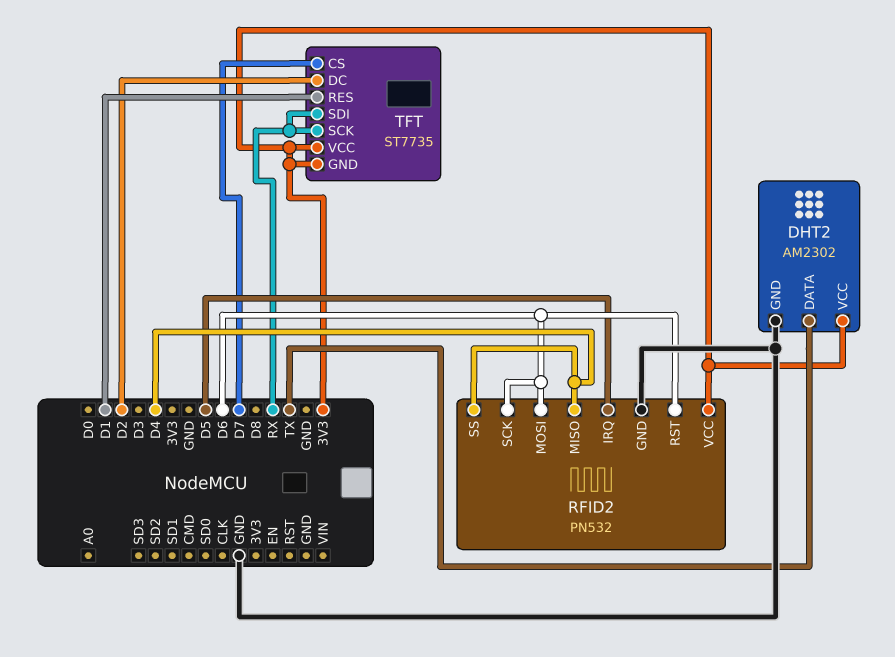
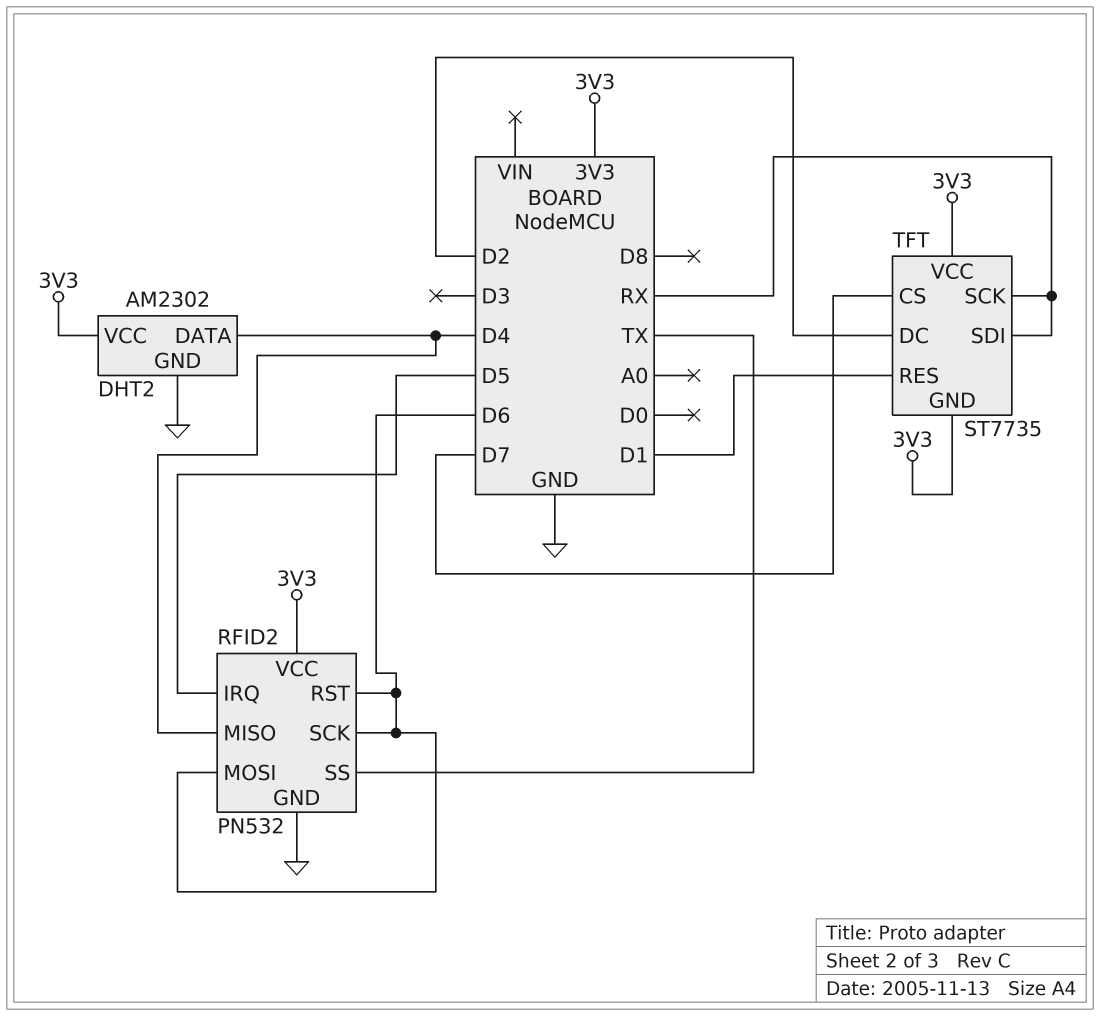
DHT2 pin DATA: TX -> D4
RFID2 pin SS: D4 -> TX

